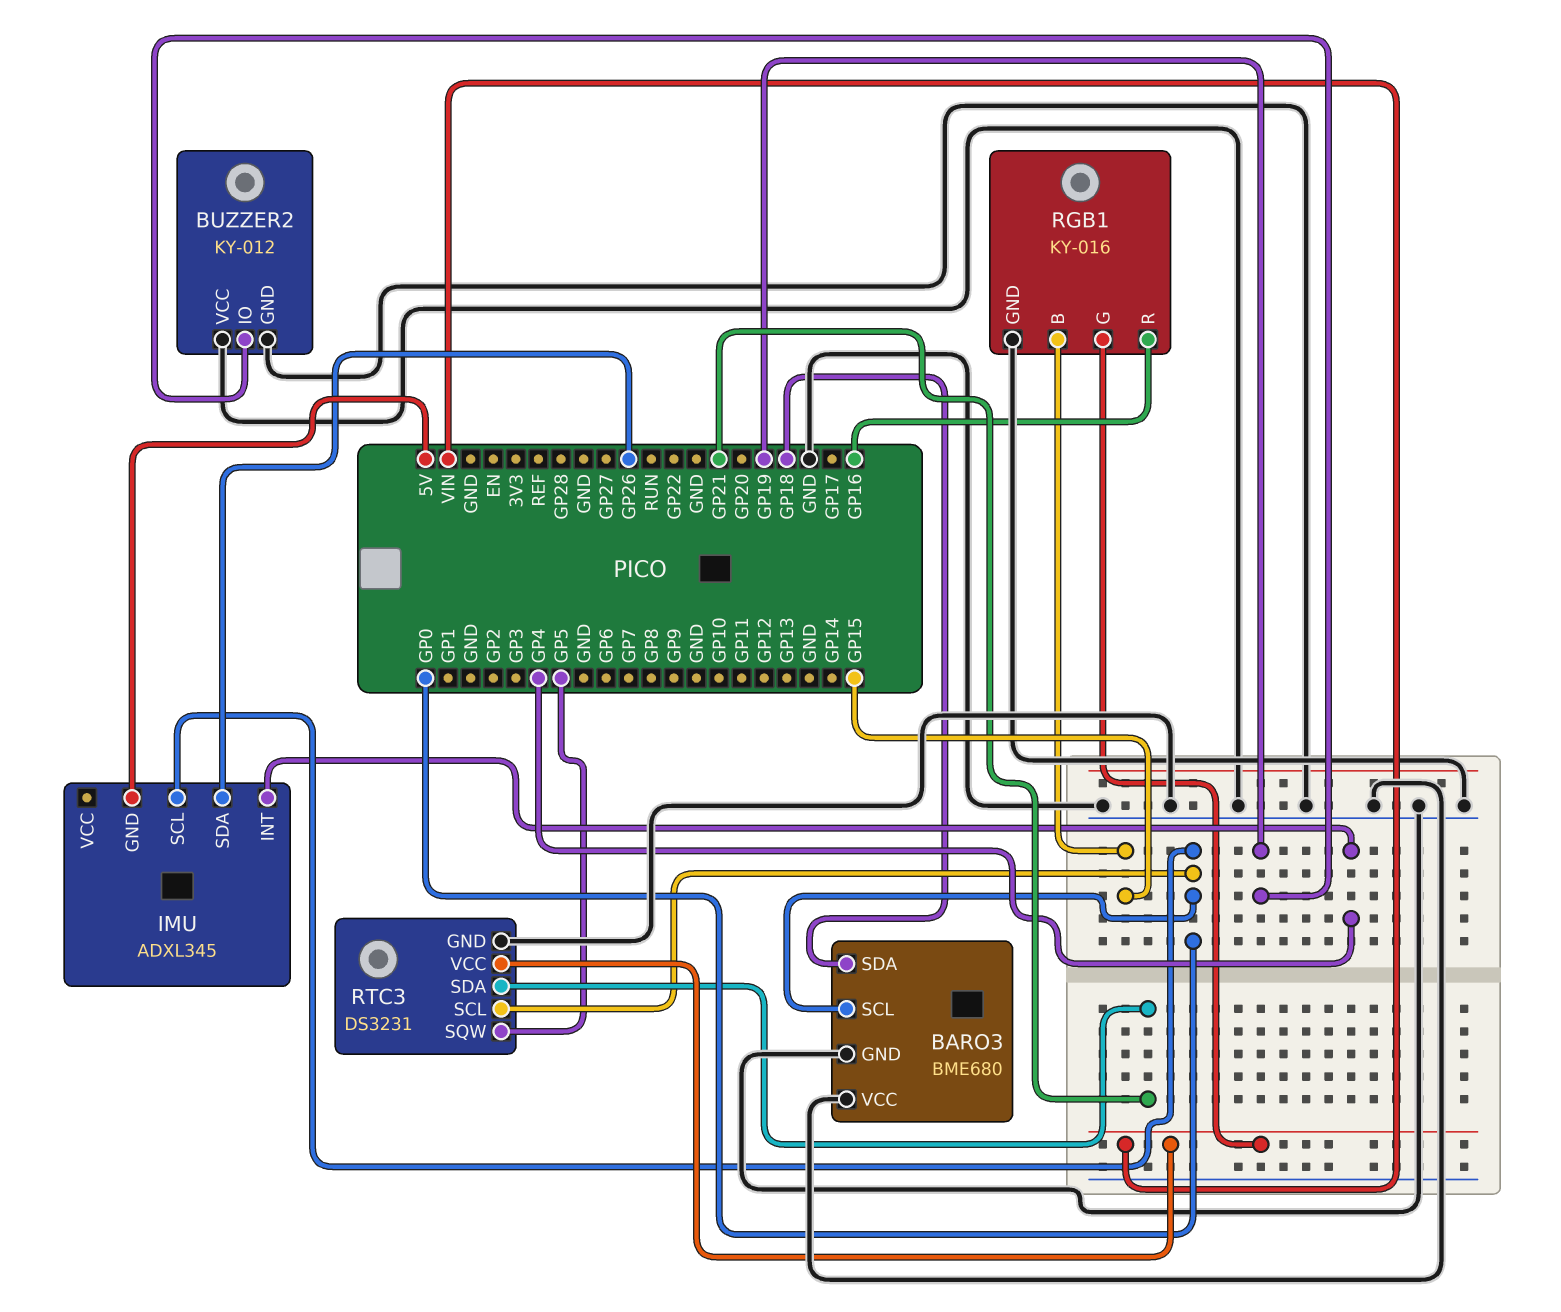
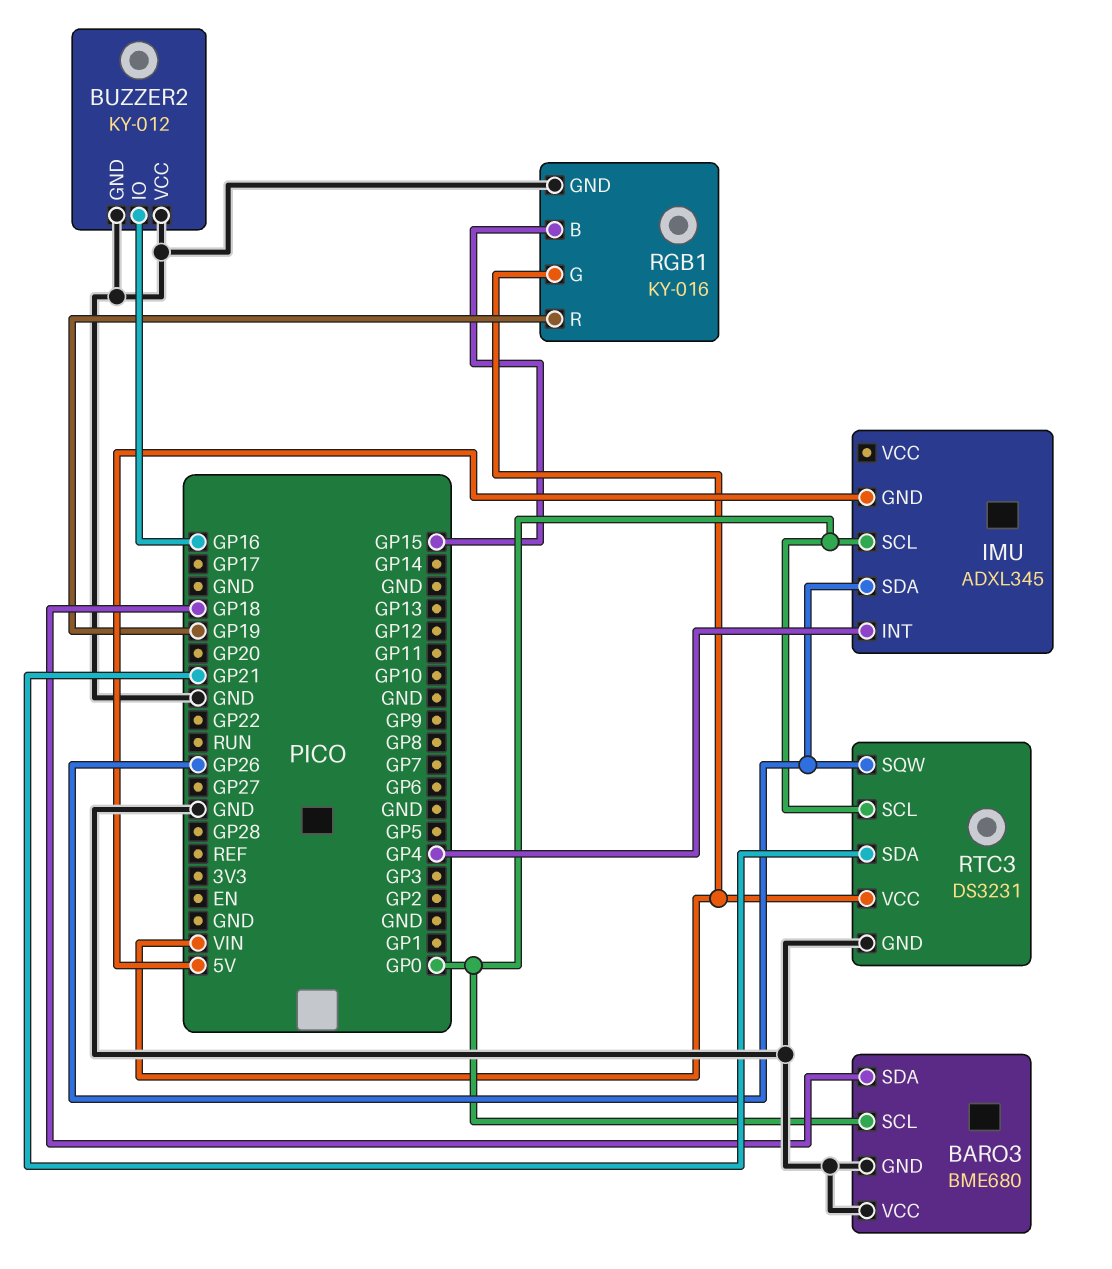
BUZZER2 pin IO: GP19 -> GP16
RGB1 pin R: GP16 -> GP19
RTC3 pin SQW: GP5 -> GP26

